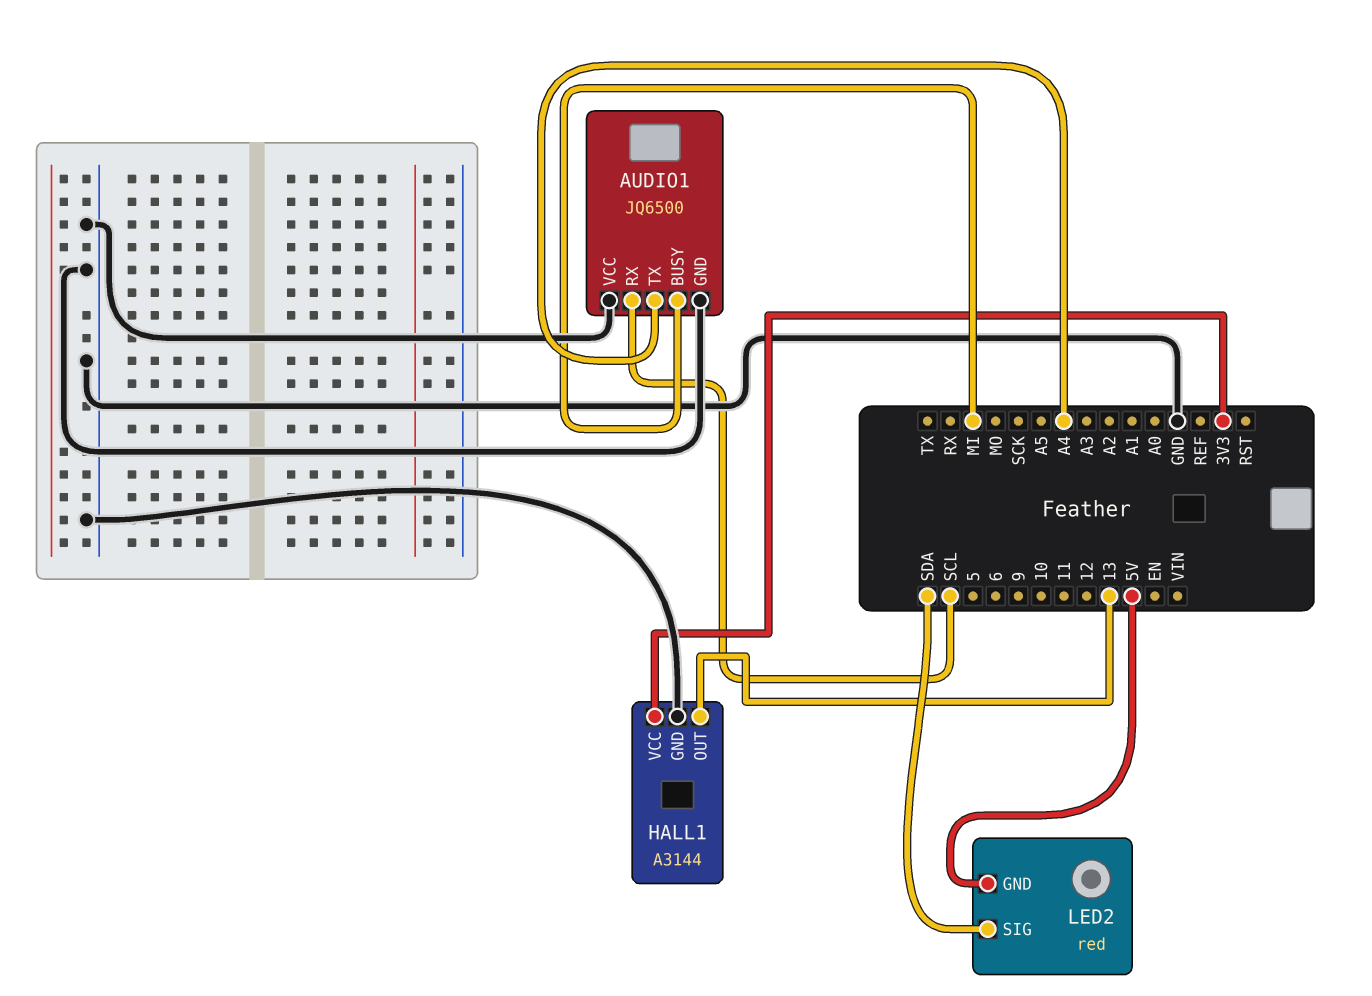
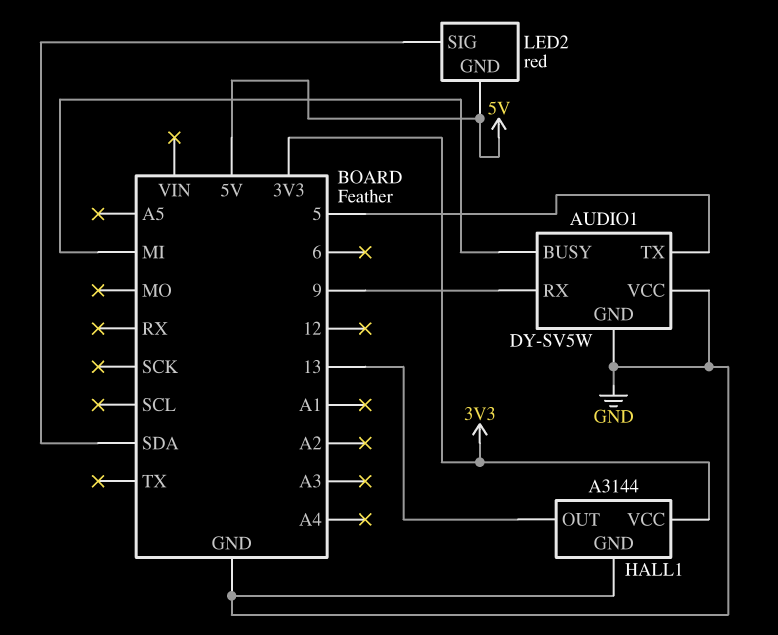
AUDIO1: JQ6500 -> DY-SV5W
AUDIO1 pin RX: SCL -> 9
AUDIO1 pin TX: A4 -> 5

